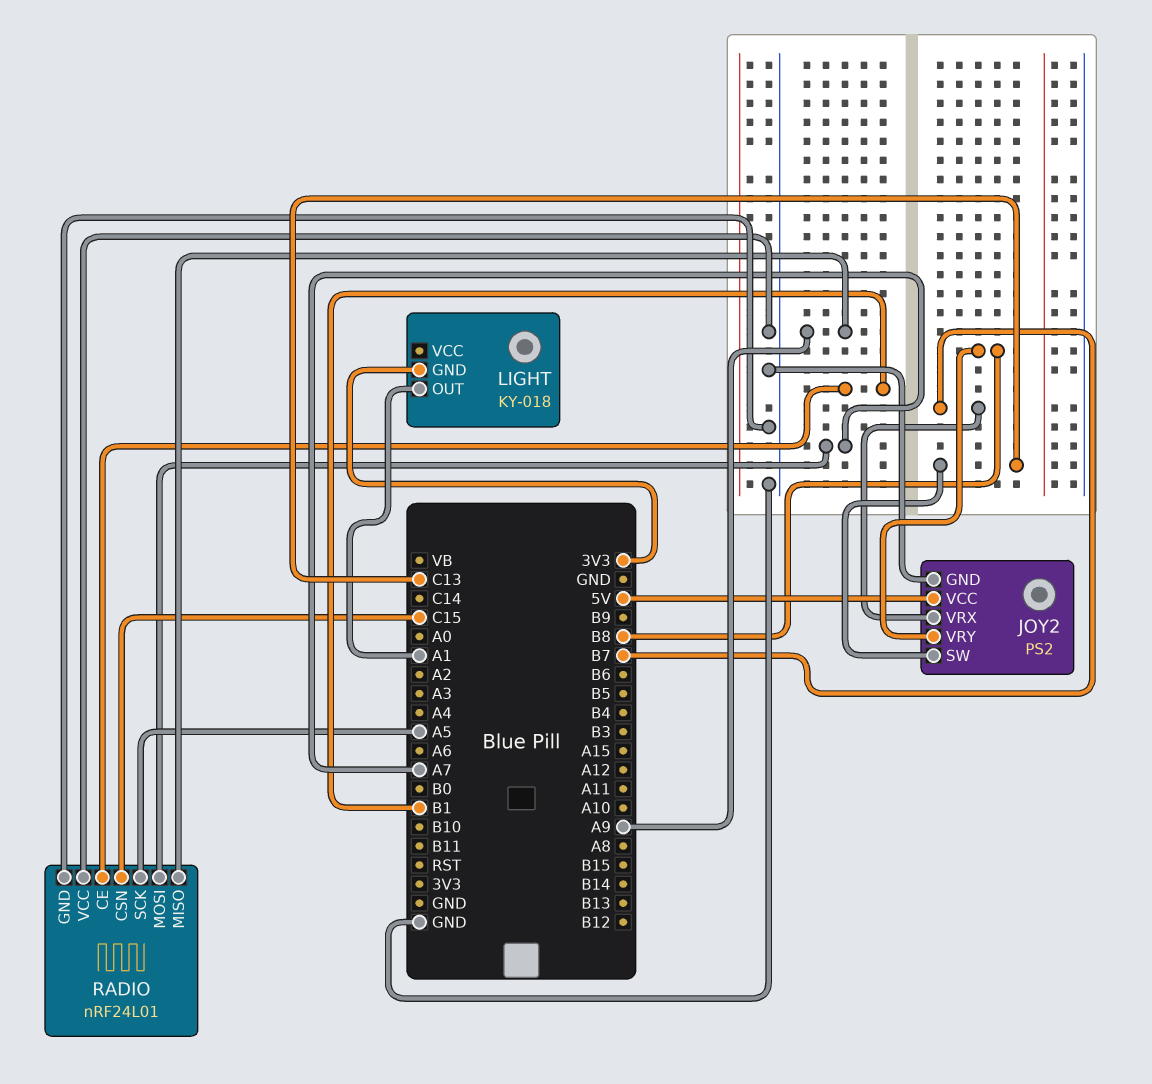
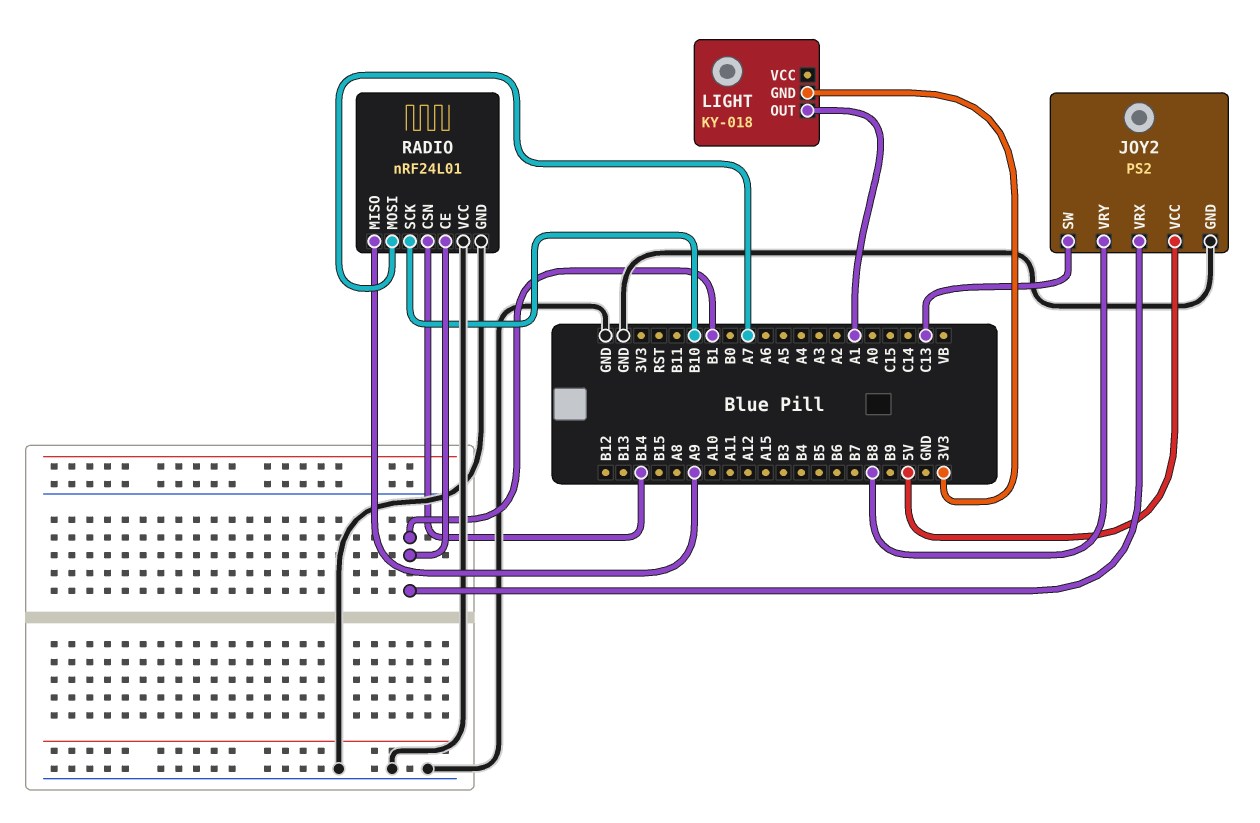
JOY2 pin VRX: B7 -> B1
RADIO pin CSN: C15 -> B14
RADIO pin SCK: A5 -> B10

